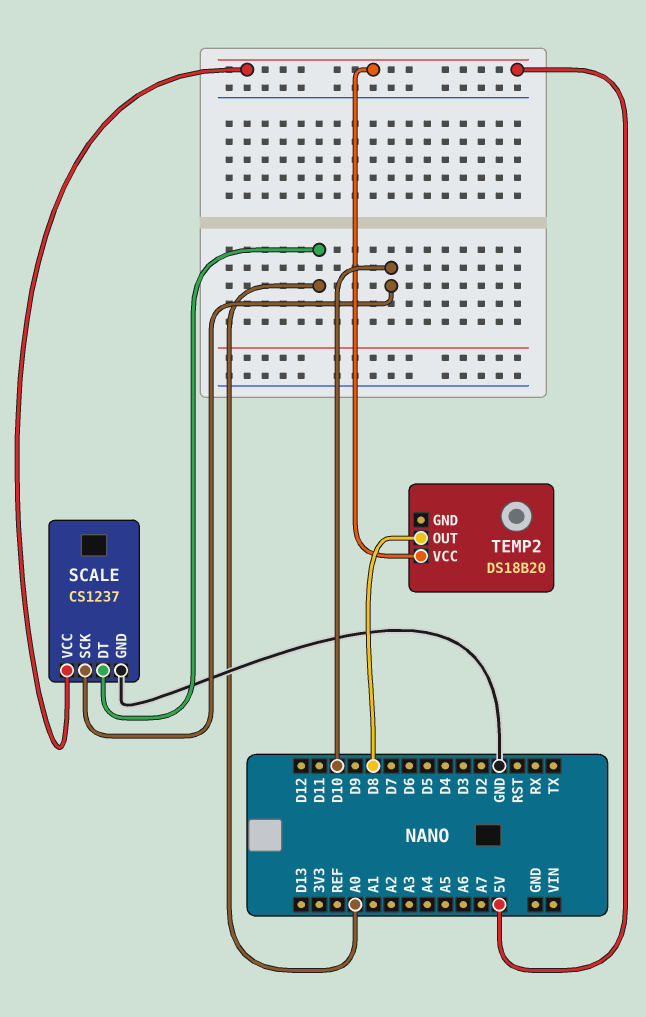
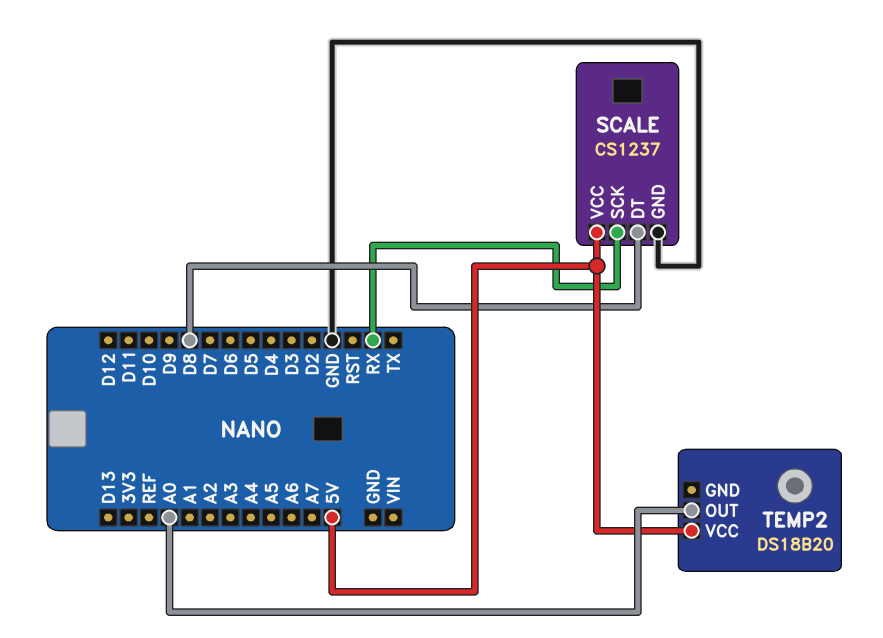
SCALE pin DT: A0 -> D8
SCALE pin SCK: D10 -> RX
TEMP2 pin OUT: D8 -> A0

